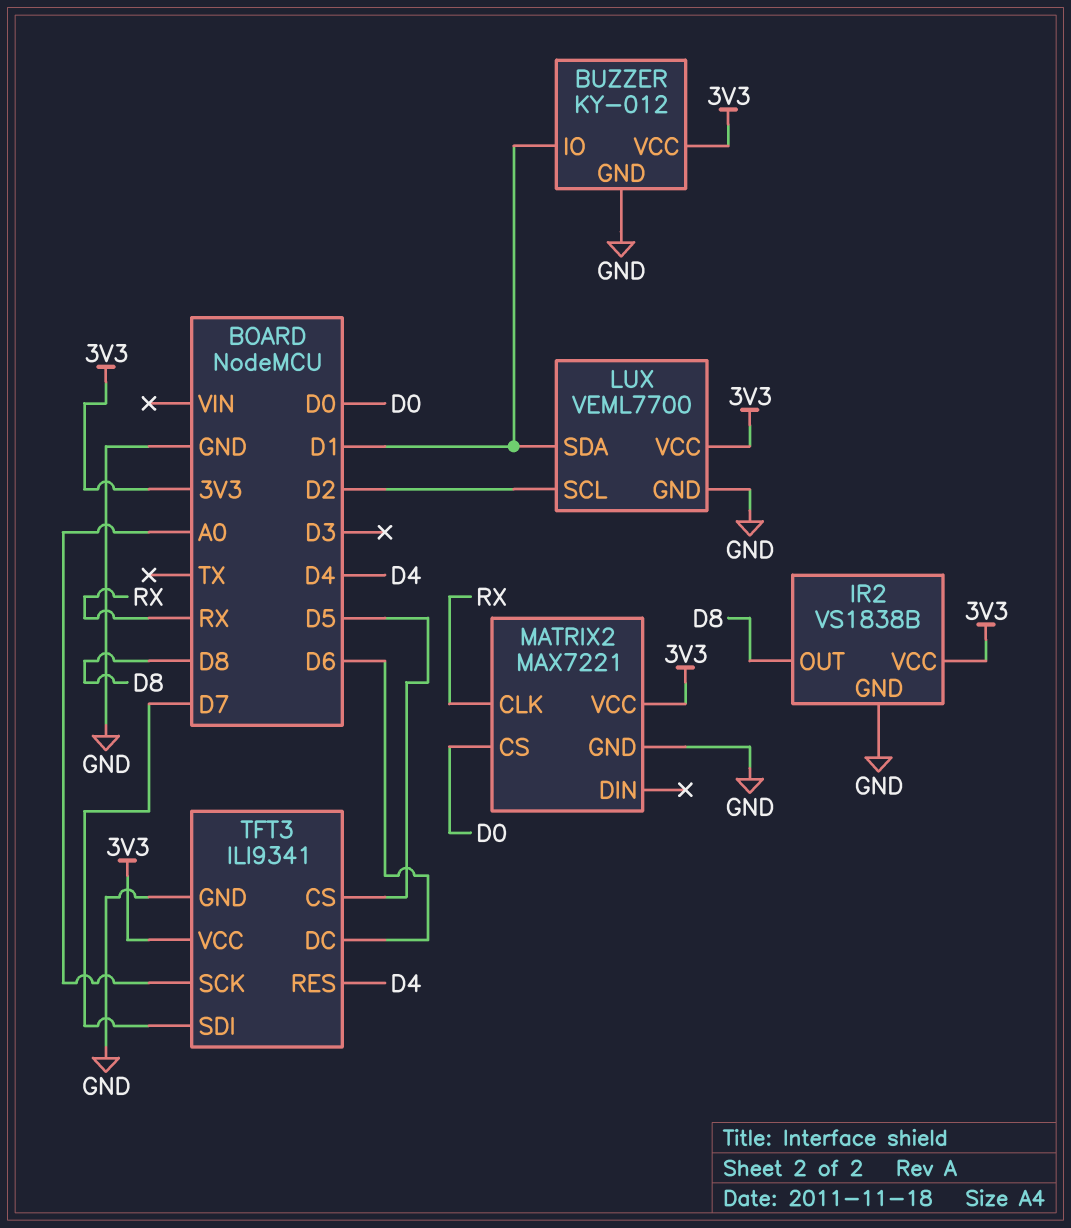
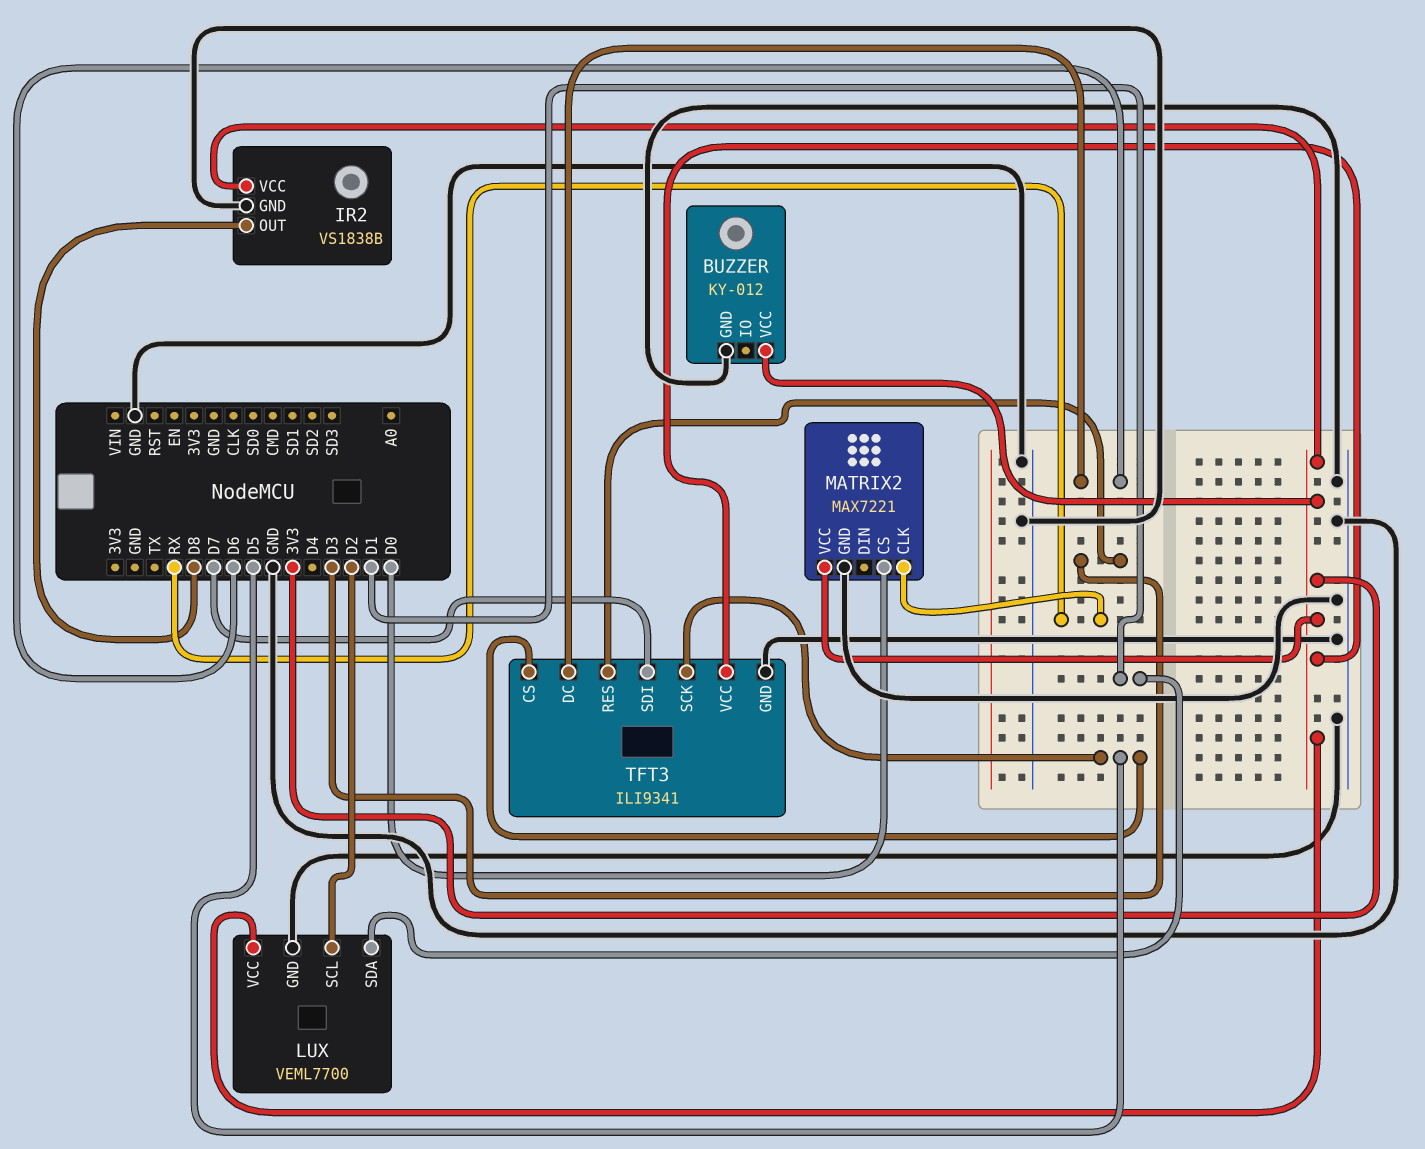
BUZZER pin IO: D1 -> none
TFT3 pin RES: D4 -> D3
TFT3 pin SCK: A0 -> D5

